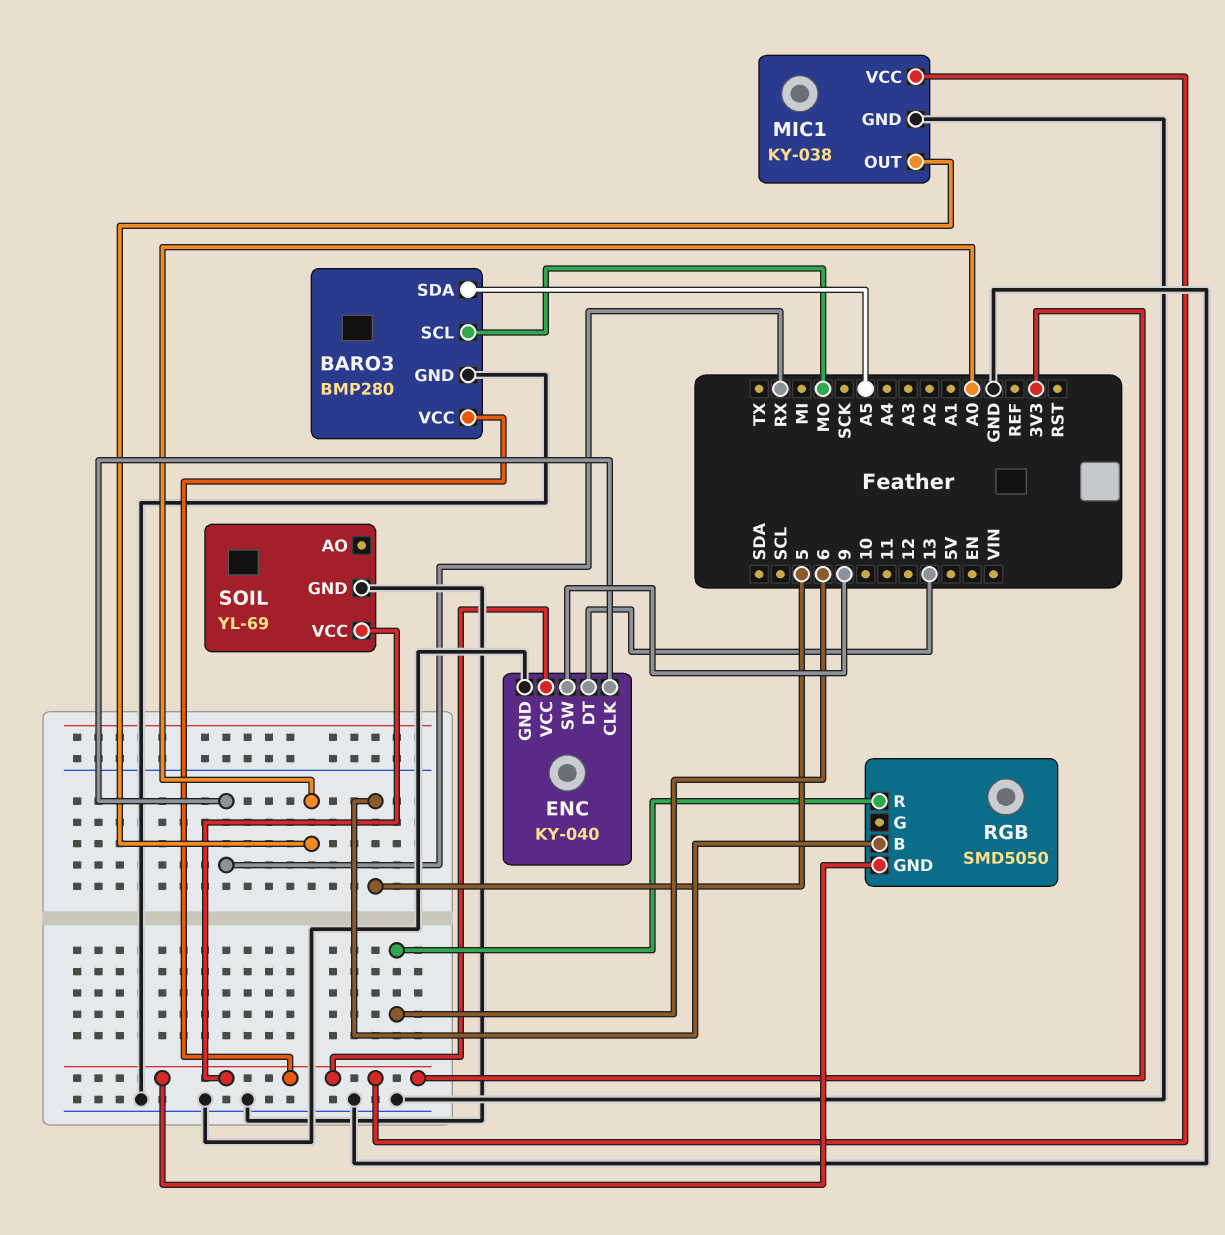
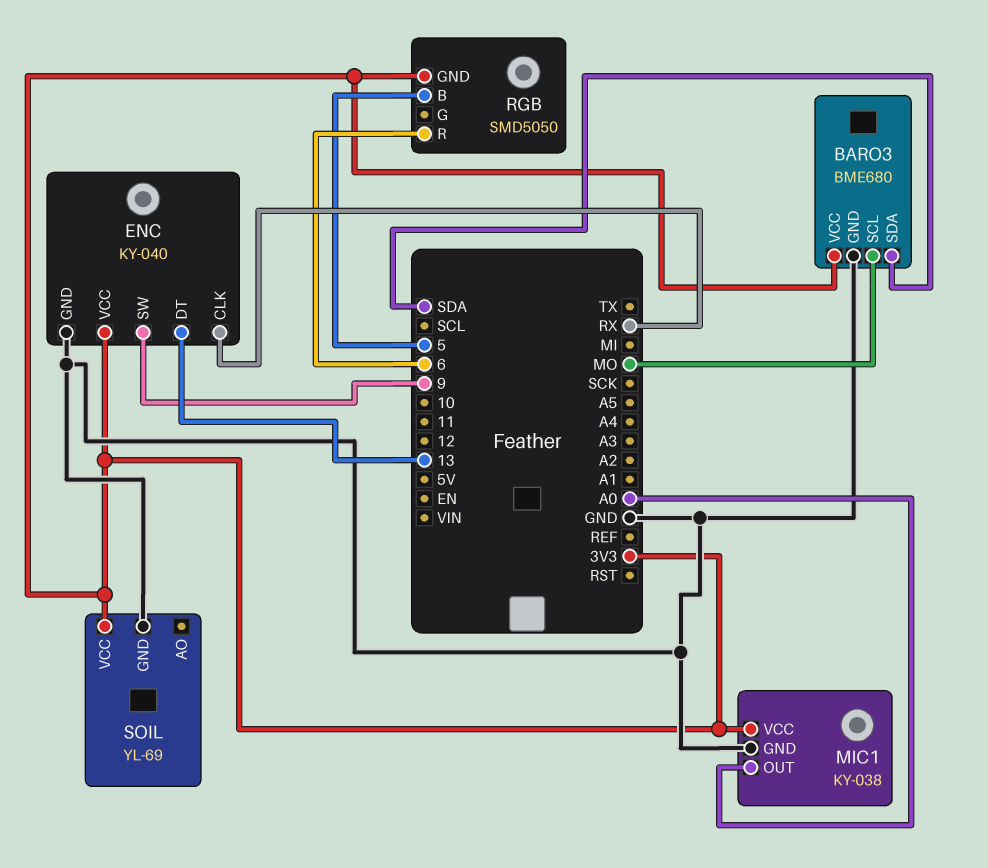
BARO3: BMP280 -> BME680
BARO3 pin SDA: A5 -> SDA

